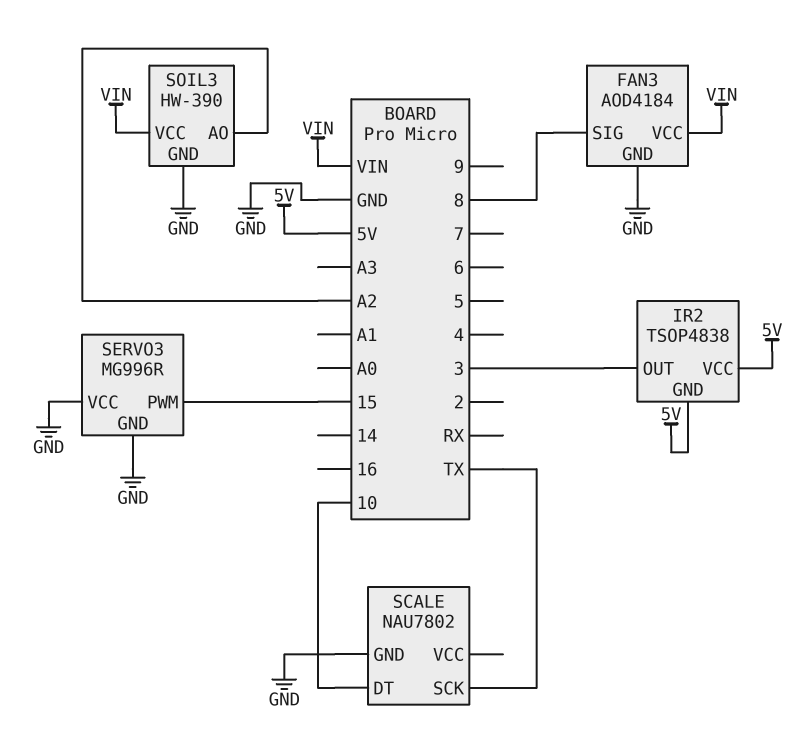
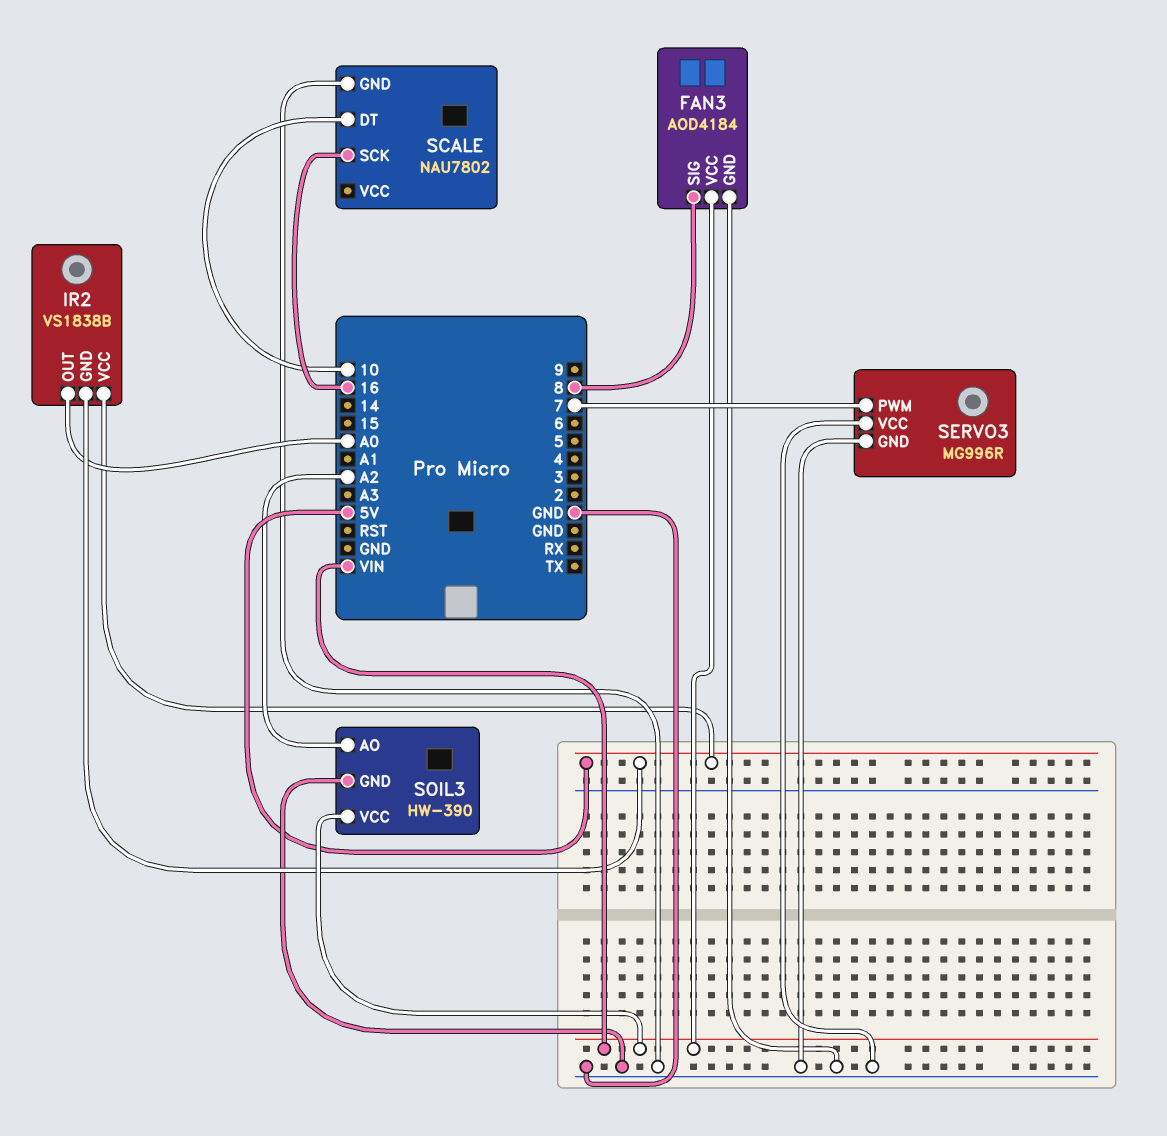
IR2: TSOP4838 -> VS1838B
IR2 pin OUT: 3 -> A0
SCALE pin SCK: TX -> 16
SERVO3 pin PWM: 15 -> 7

